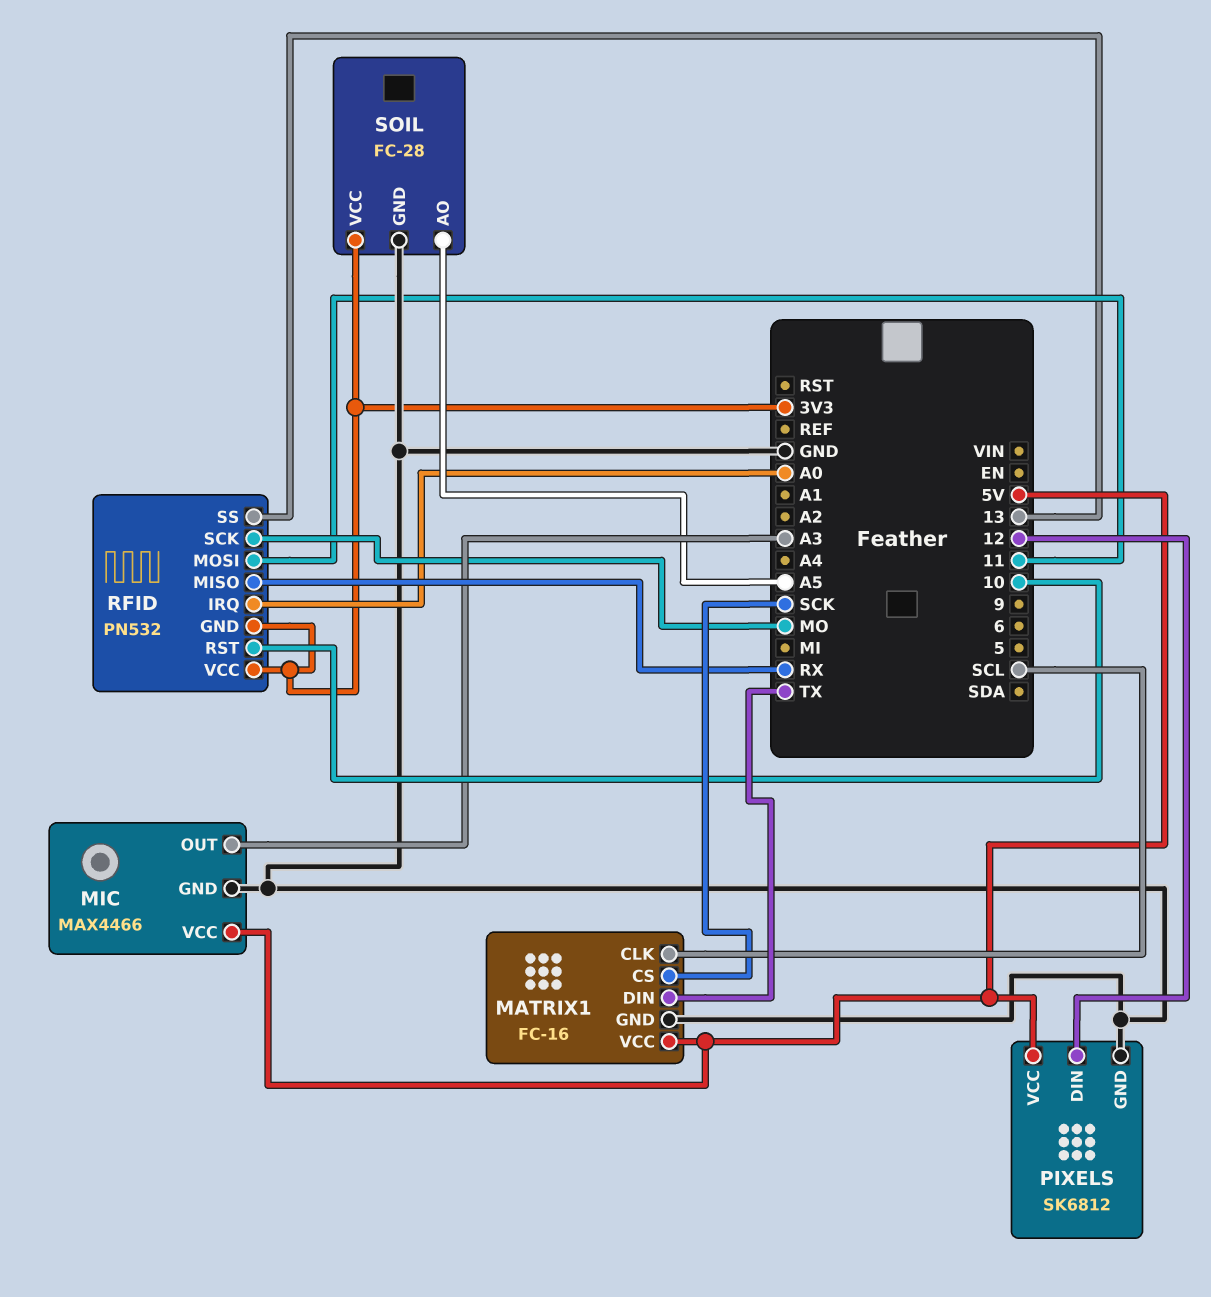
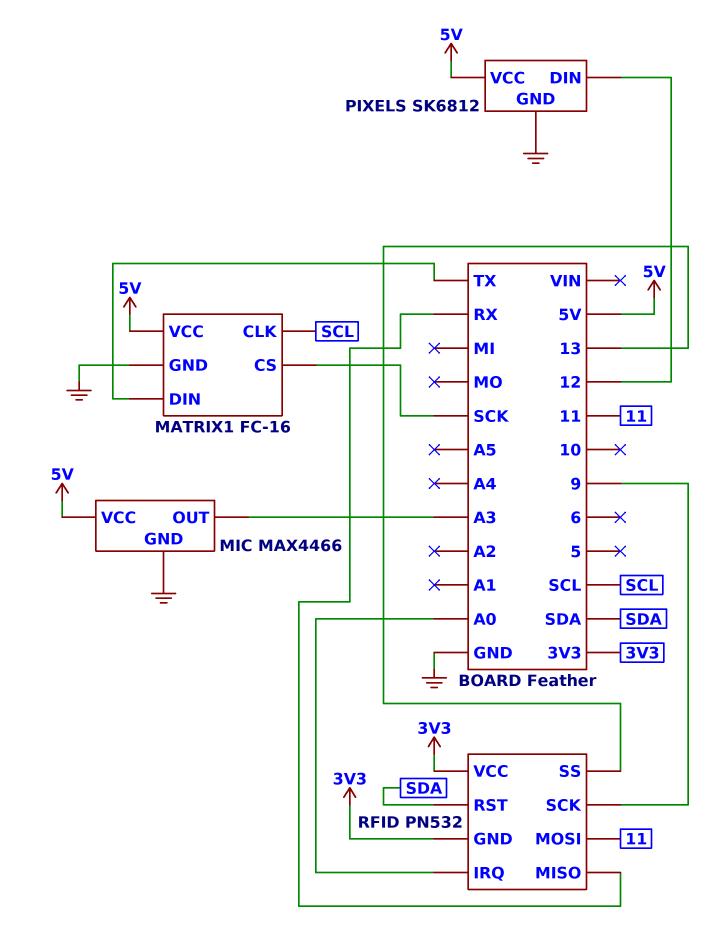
RFID pin RST: 10 -> SDA
RFID pin SCK: MO -> 9
SOIL: FC-28 -> none
SOIL pin AO: A5 -> none
SOIL pin GND: GND -> none
SOIL pin VCC: 3V3 -> none

